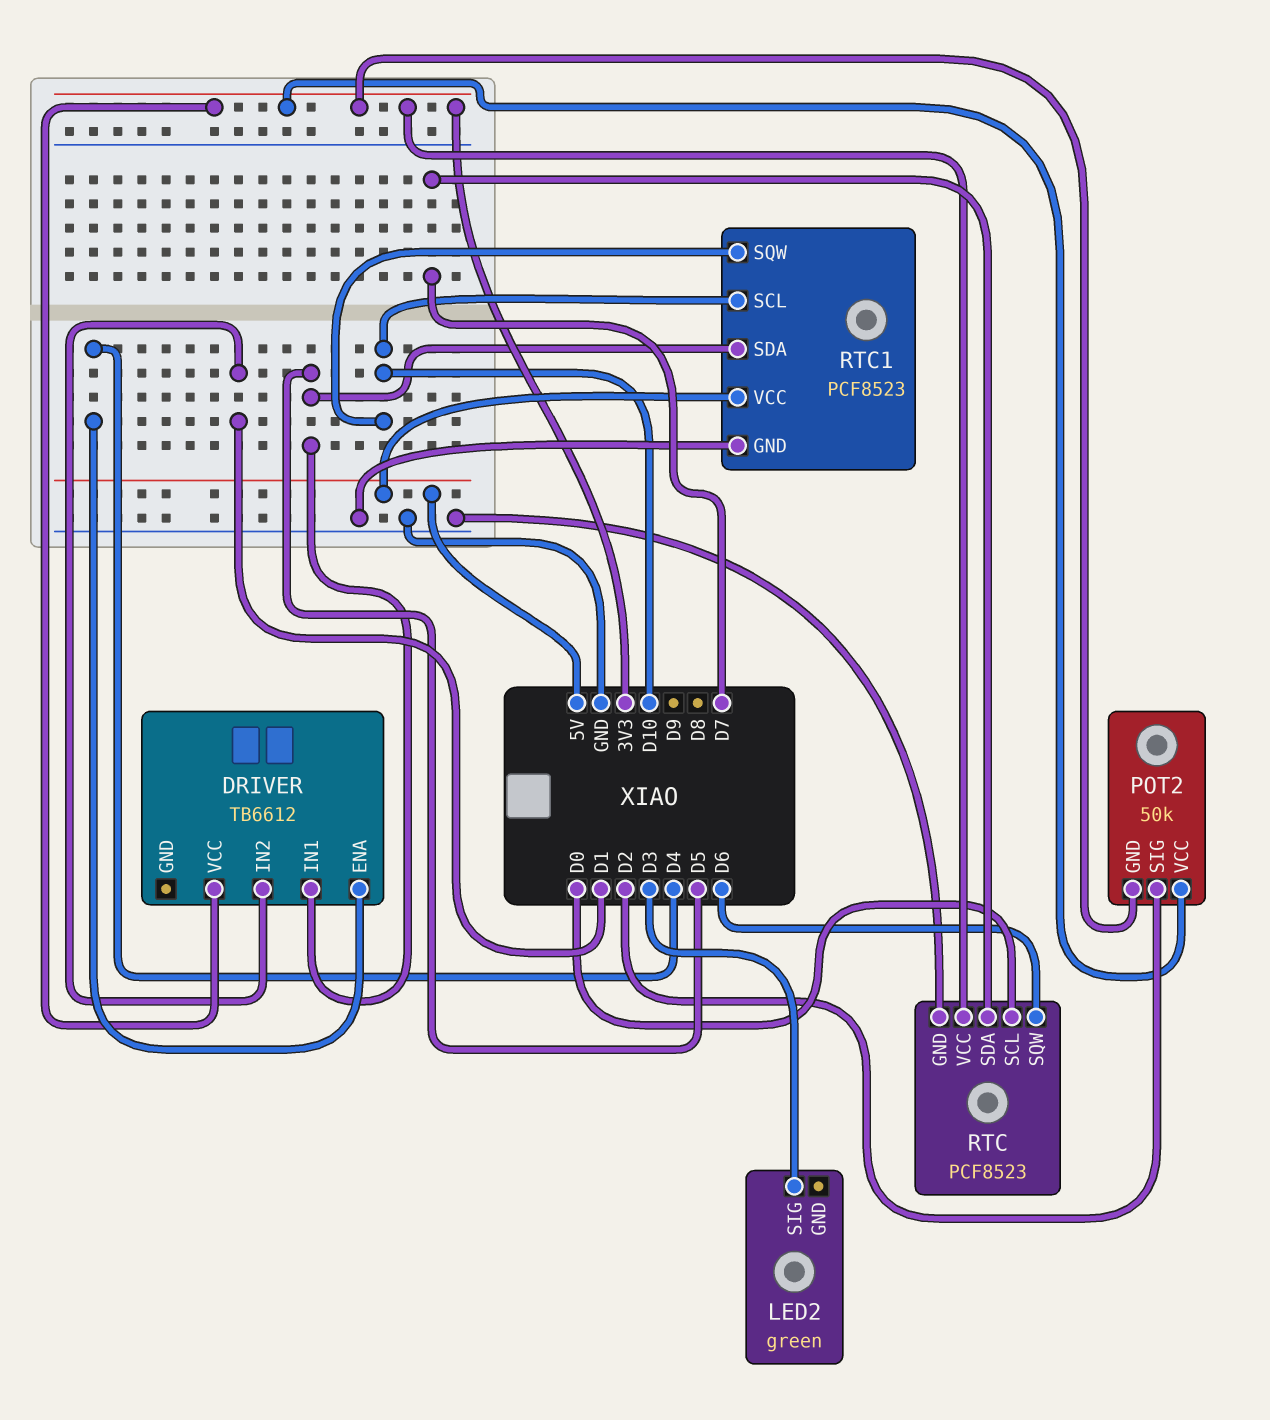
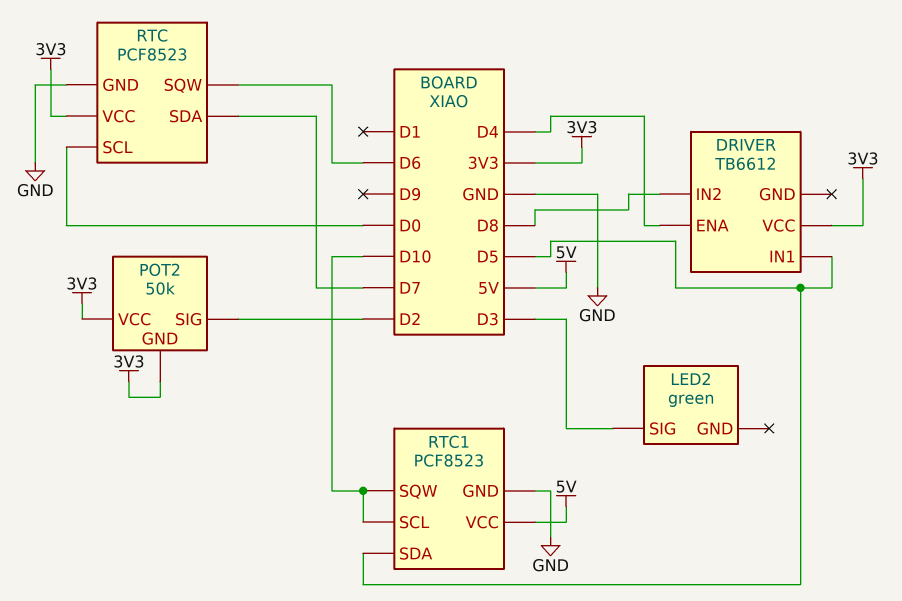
DRIVER pin IN2: D1 -> D8

